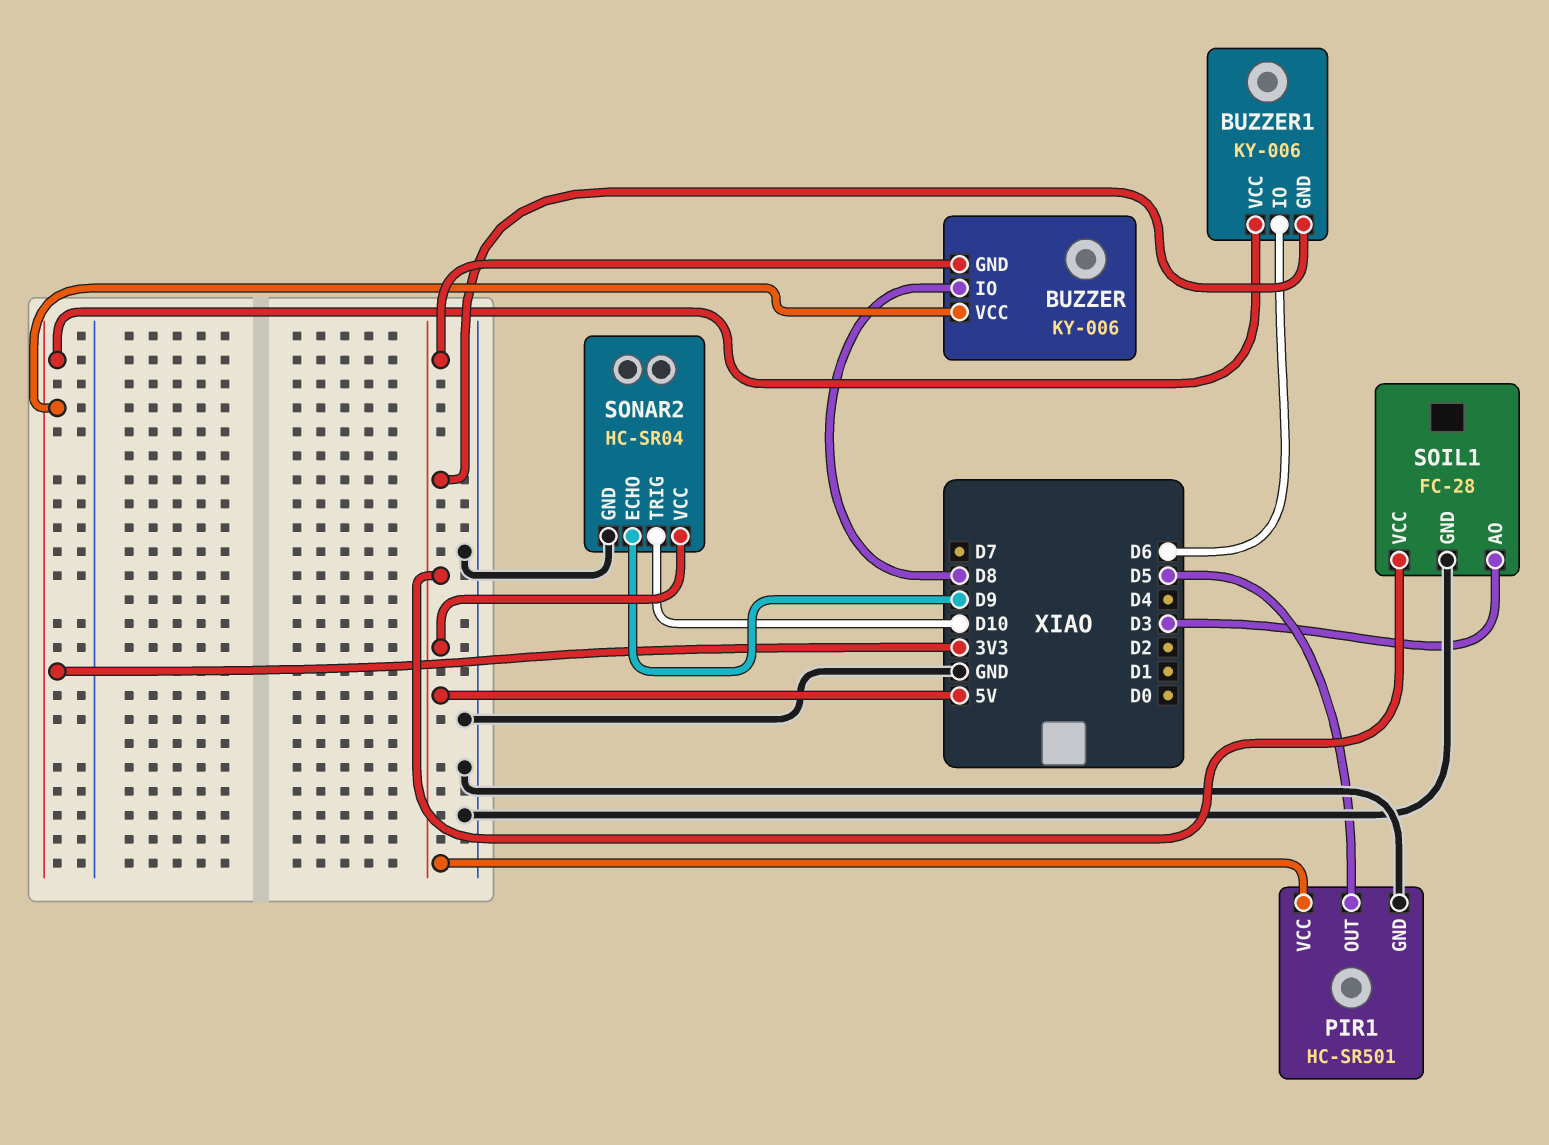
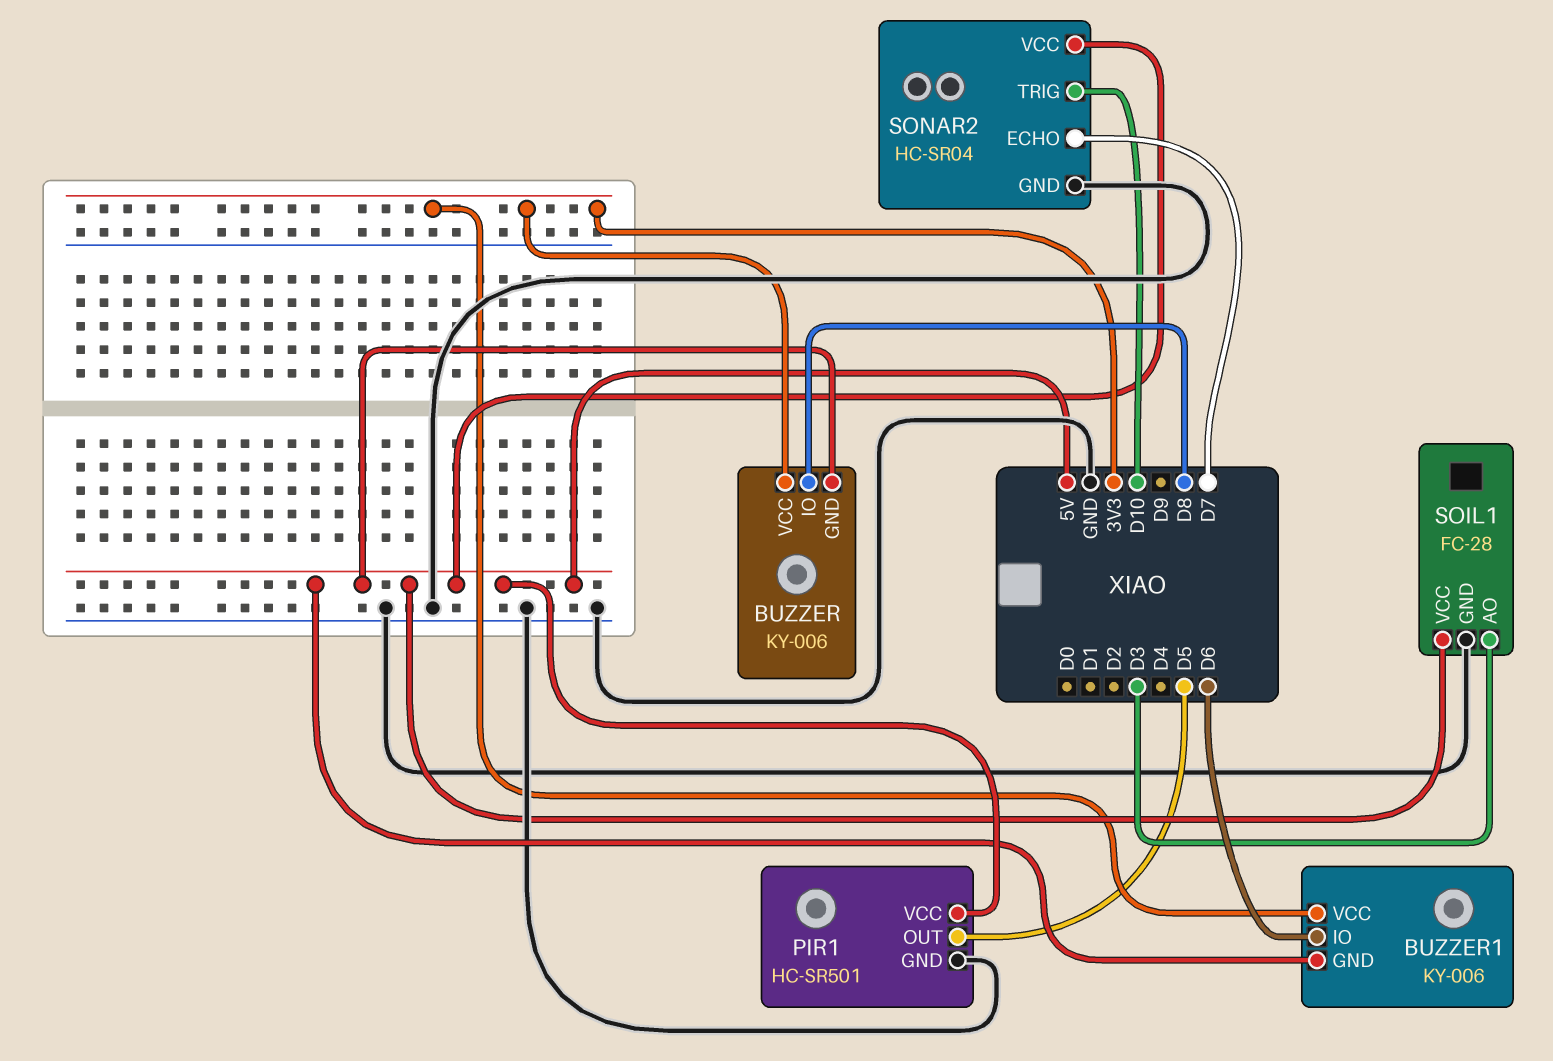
SONAR2 pin ECHO: D9 -> D7

